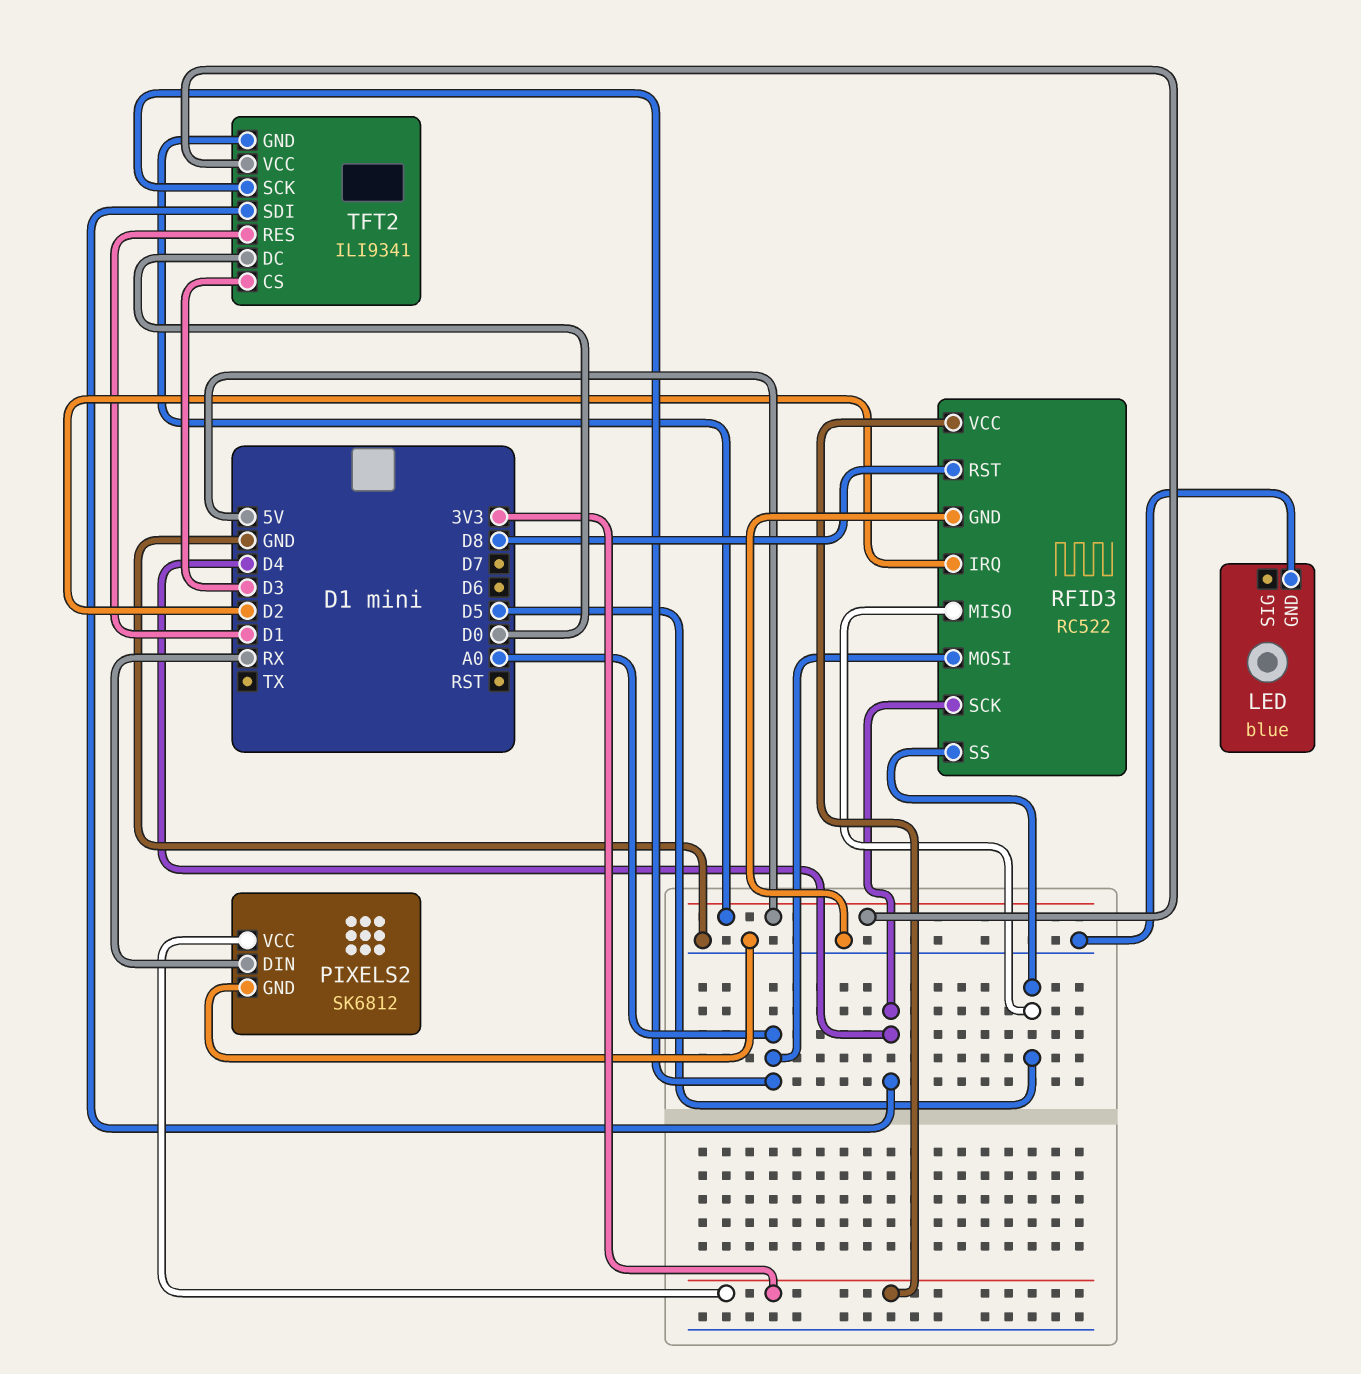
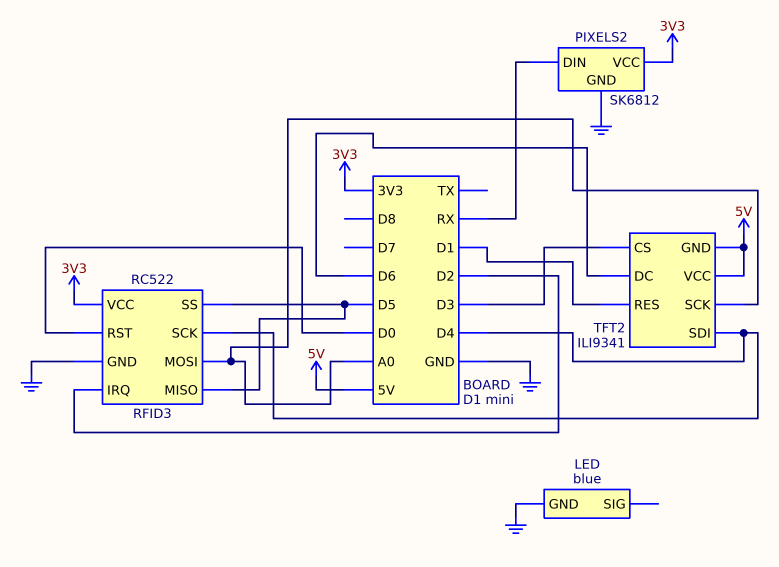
RFID3 pin RST: D8 -> D0
TFT2 pin DC: D0 -> D6

